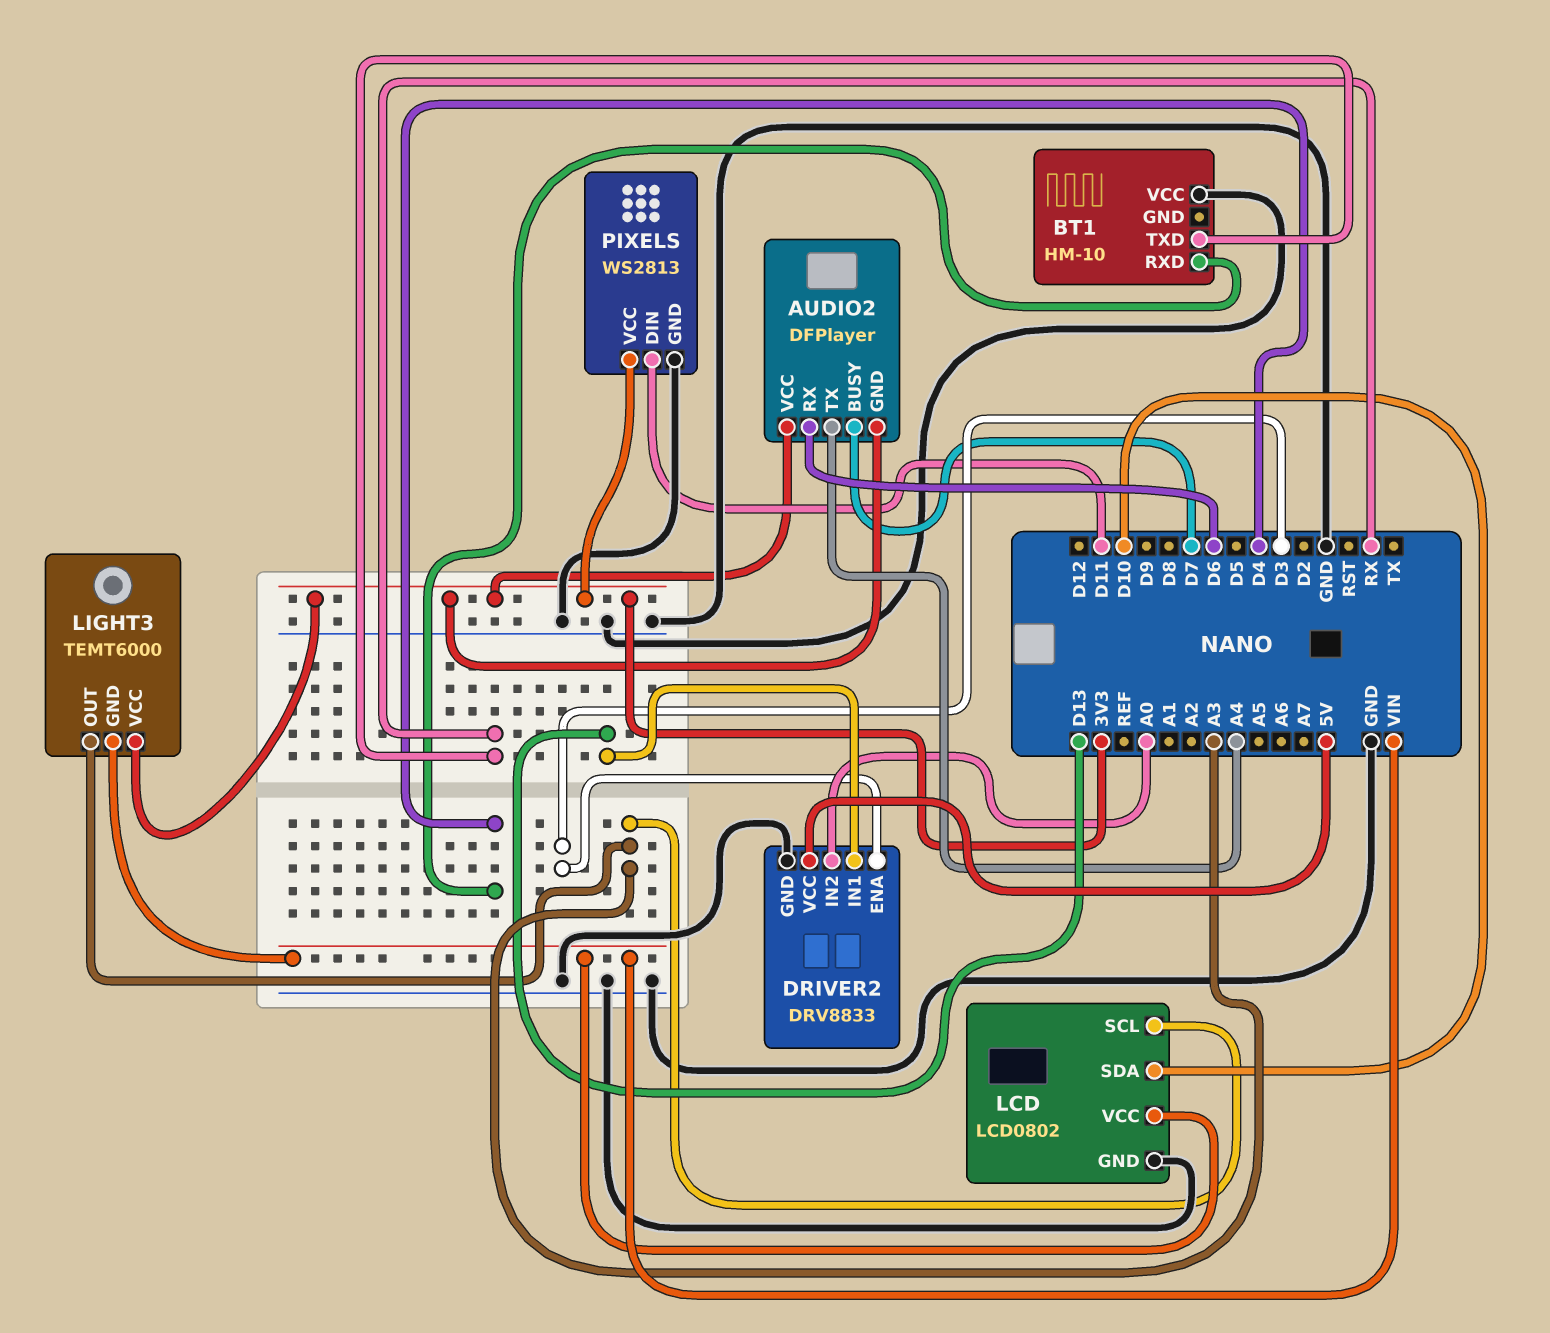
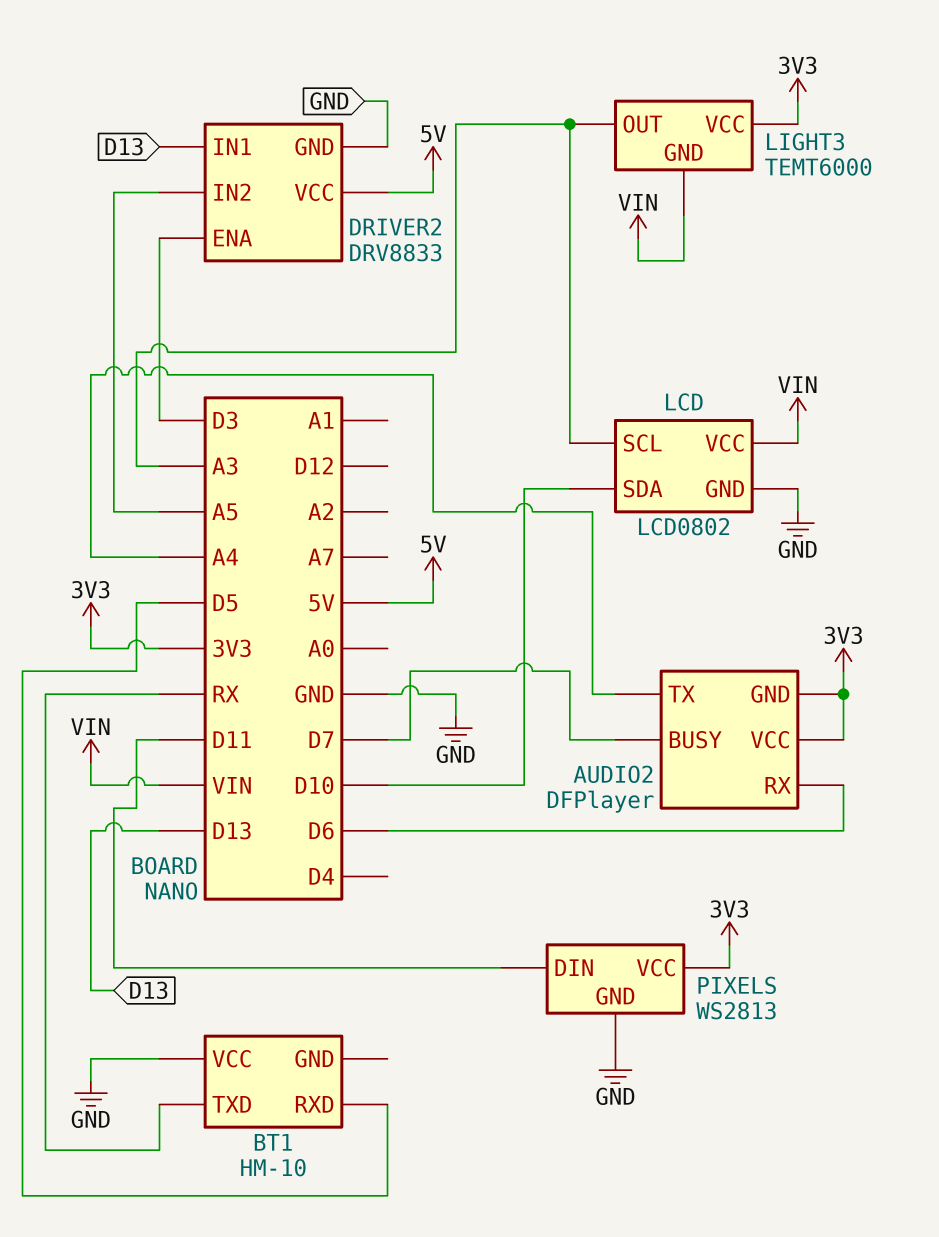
BT1 pin RXD: D4 -> D5
DRIVER2 pin IN2: A0 -> A5

